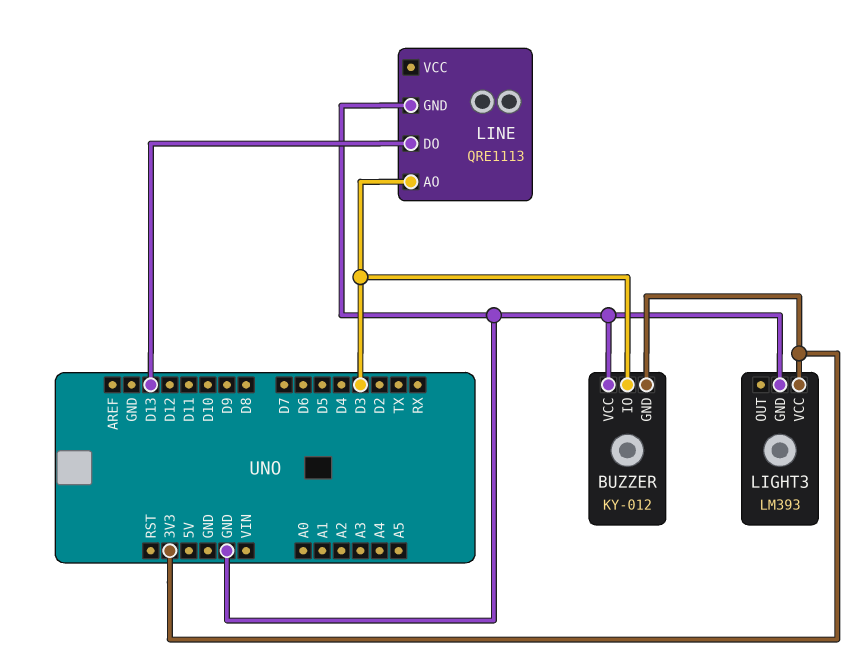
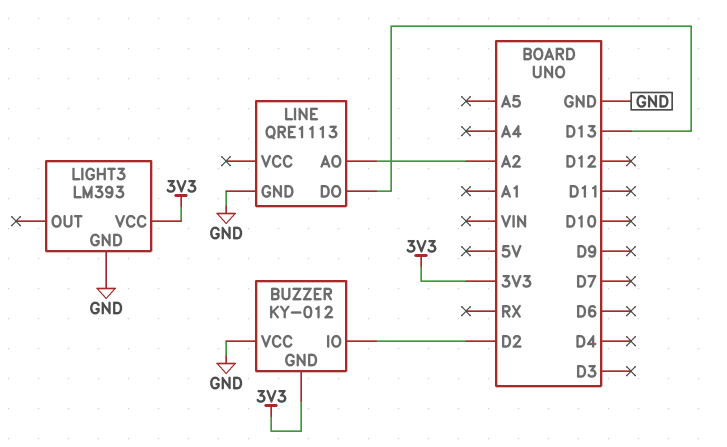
BUZZER pin IO: D3 -> D2
LINE pin AO: D3 -> A2

